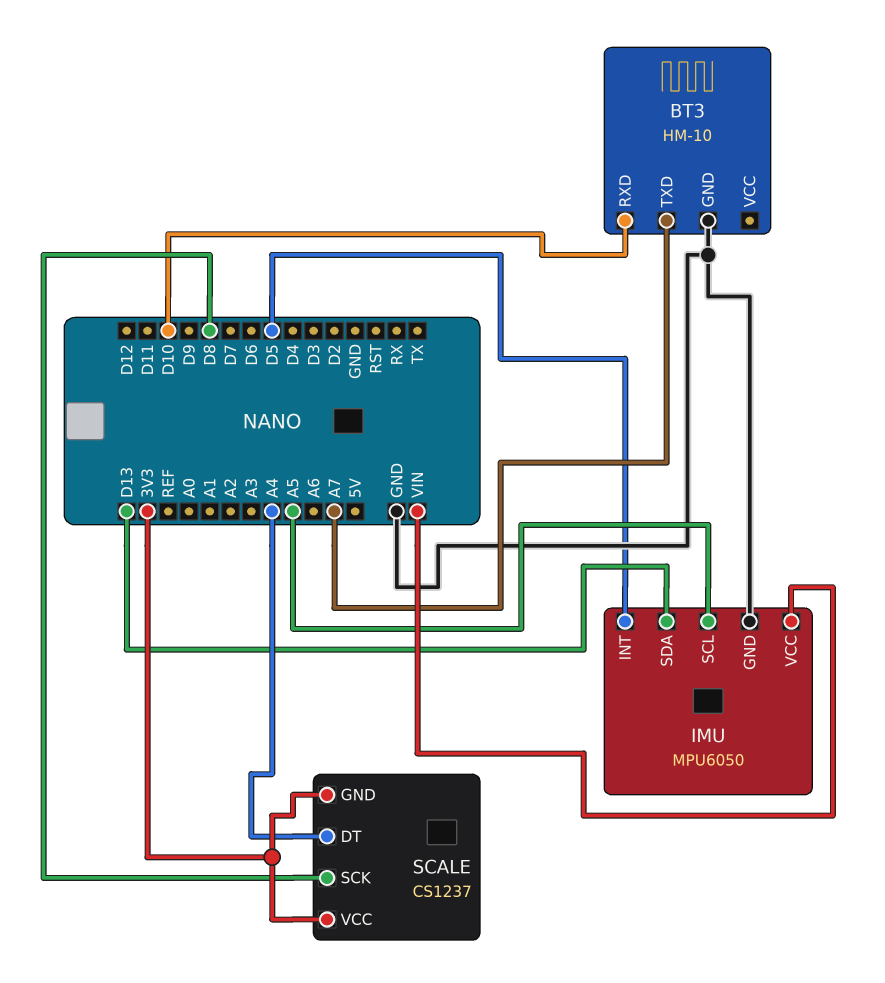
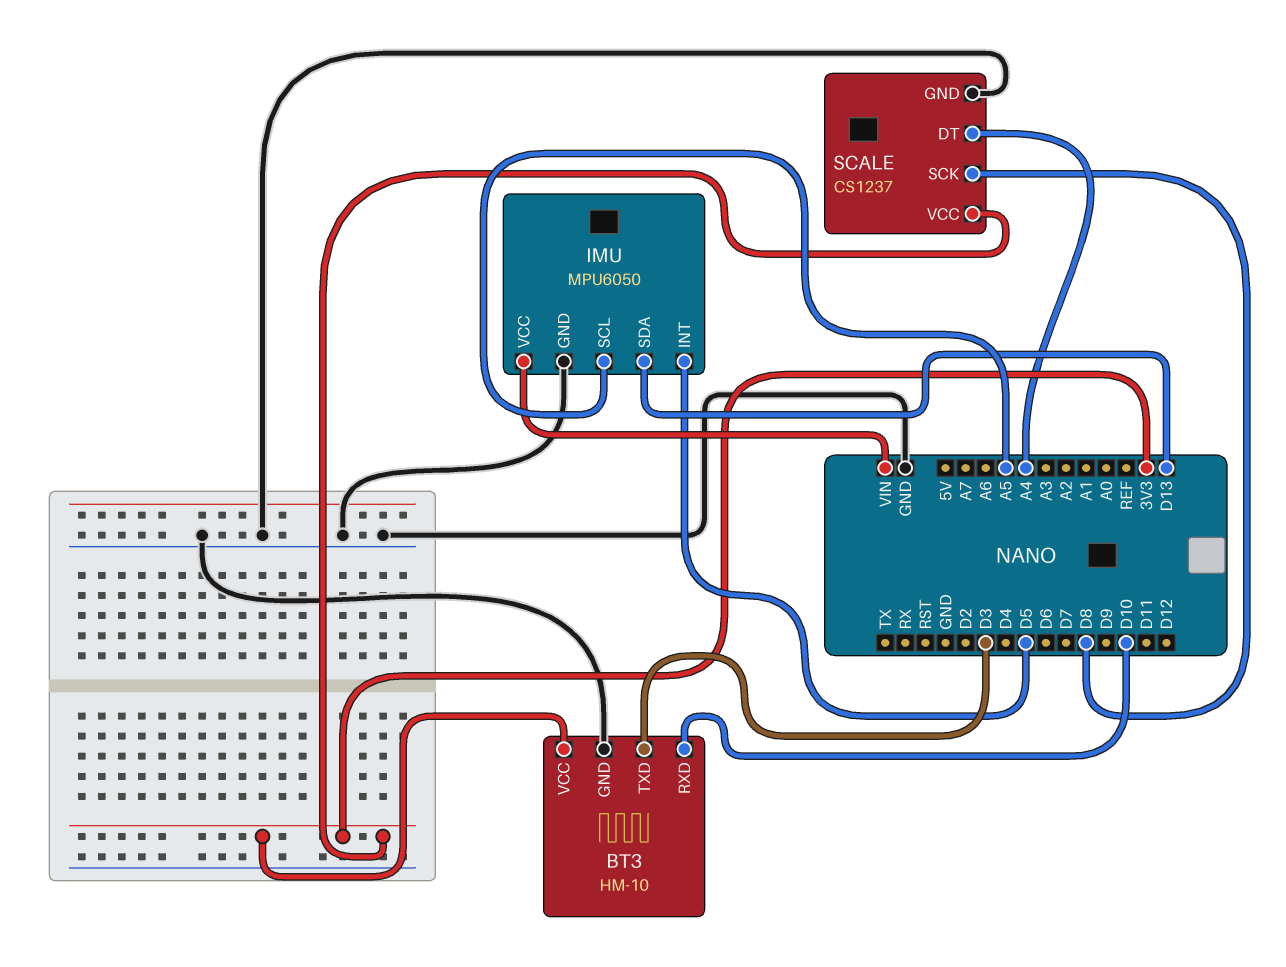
BT3 pin TXD: A7 -> D3
BT3 pin VCC: none -> 3V3
SCALE pin GND: 3V3 -> GND

